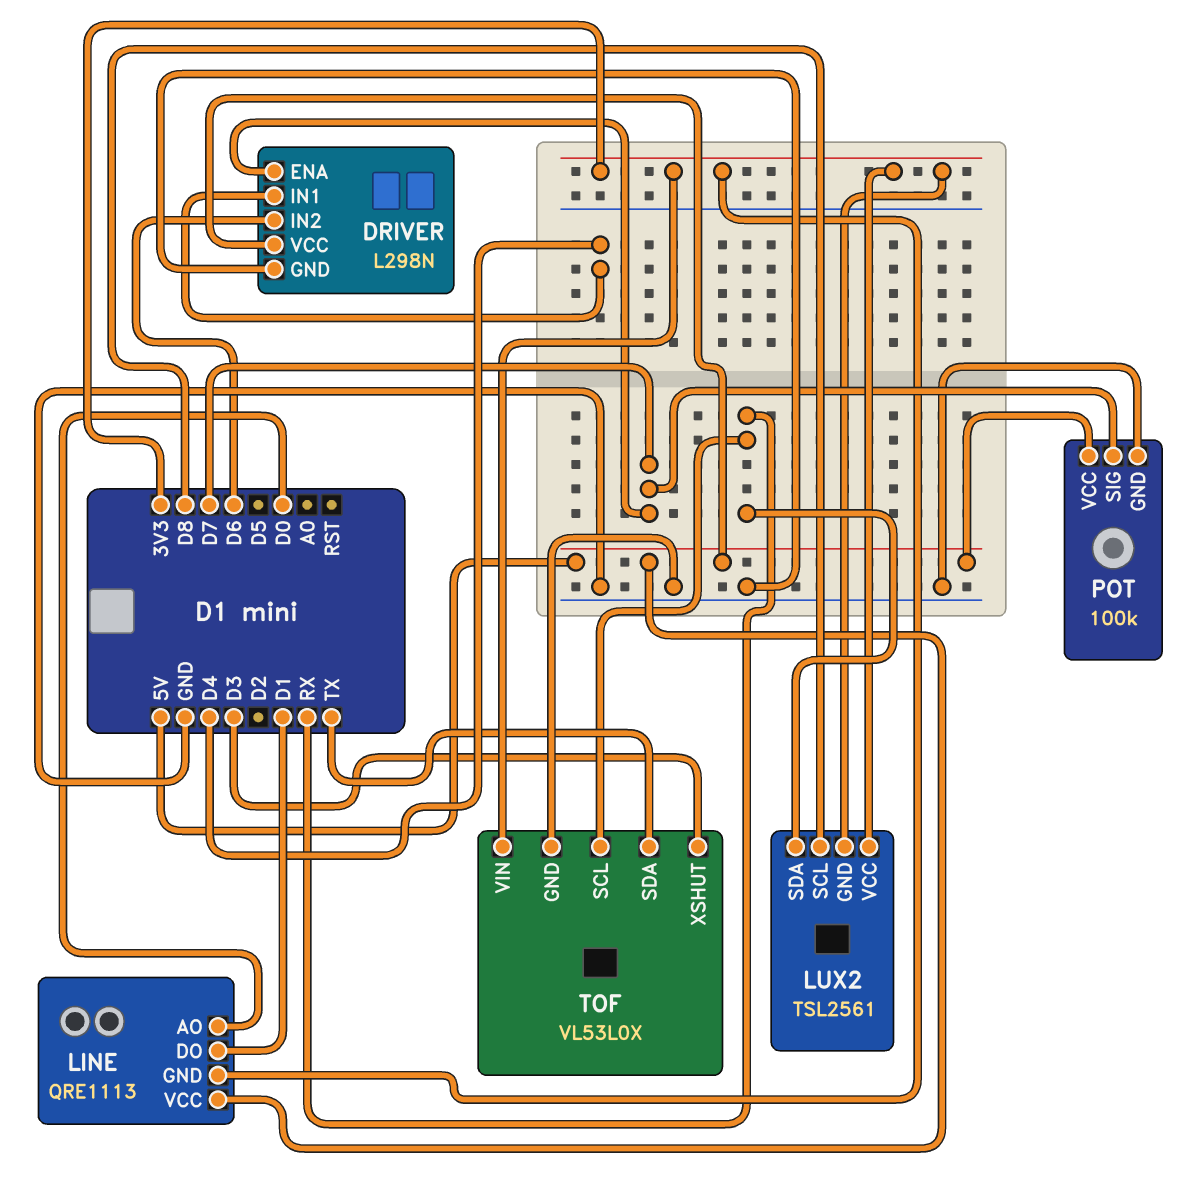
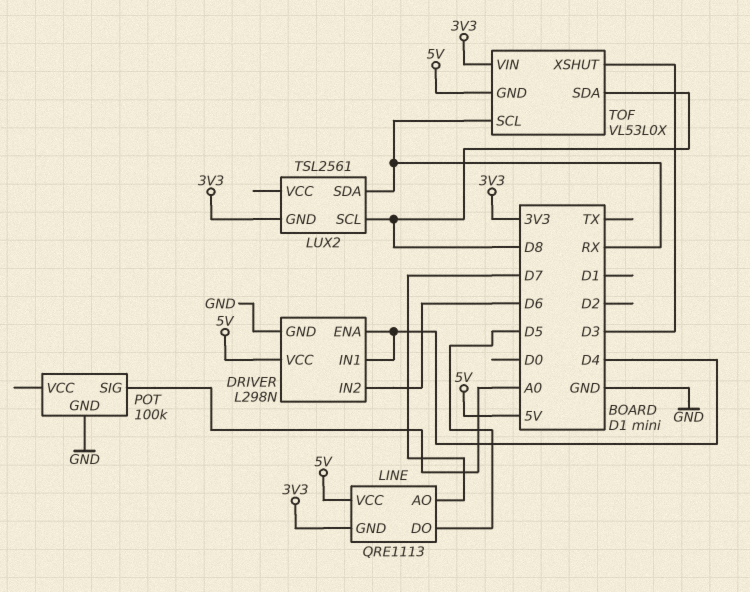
DRIVER pin ENA: D7 -> D4
LINE pin AO: D0 -> D7
LINE pin DO: D1 -> D5
LUX2 pin VCC: 3V3 -> none
POT pin SIG: D7 -> A0
POT pin VCC: 5V -> none
TOF pin GND: GND -> 5V
TOF pin SDA: TX -> D8

